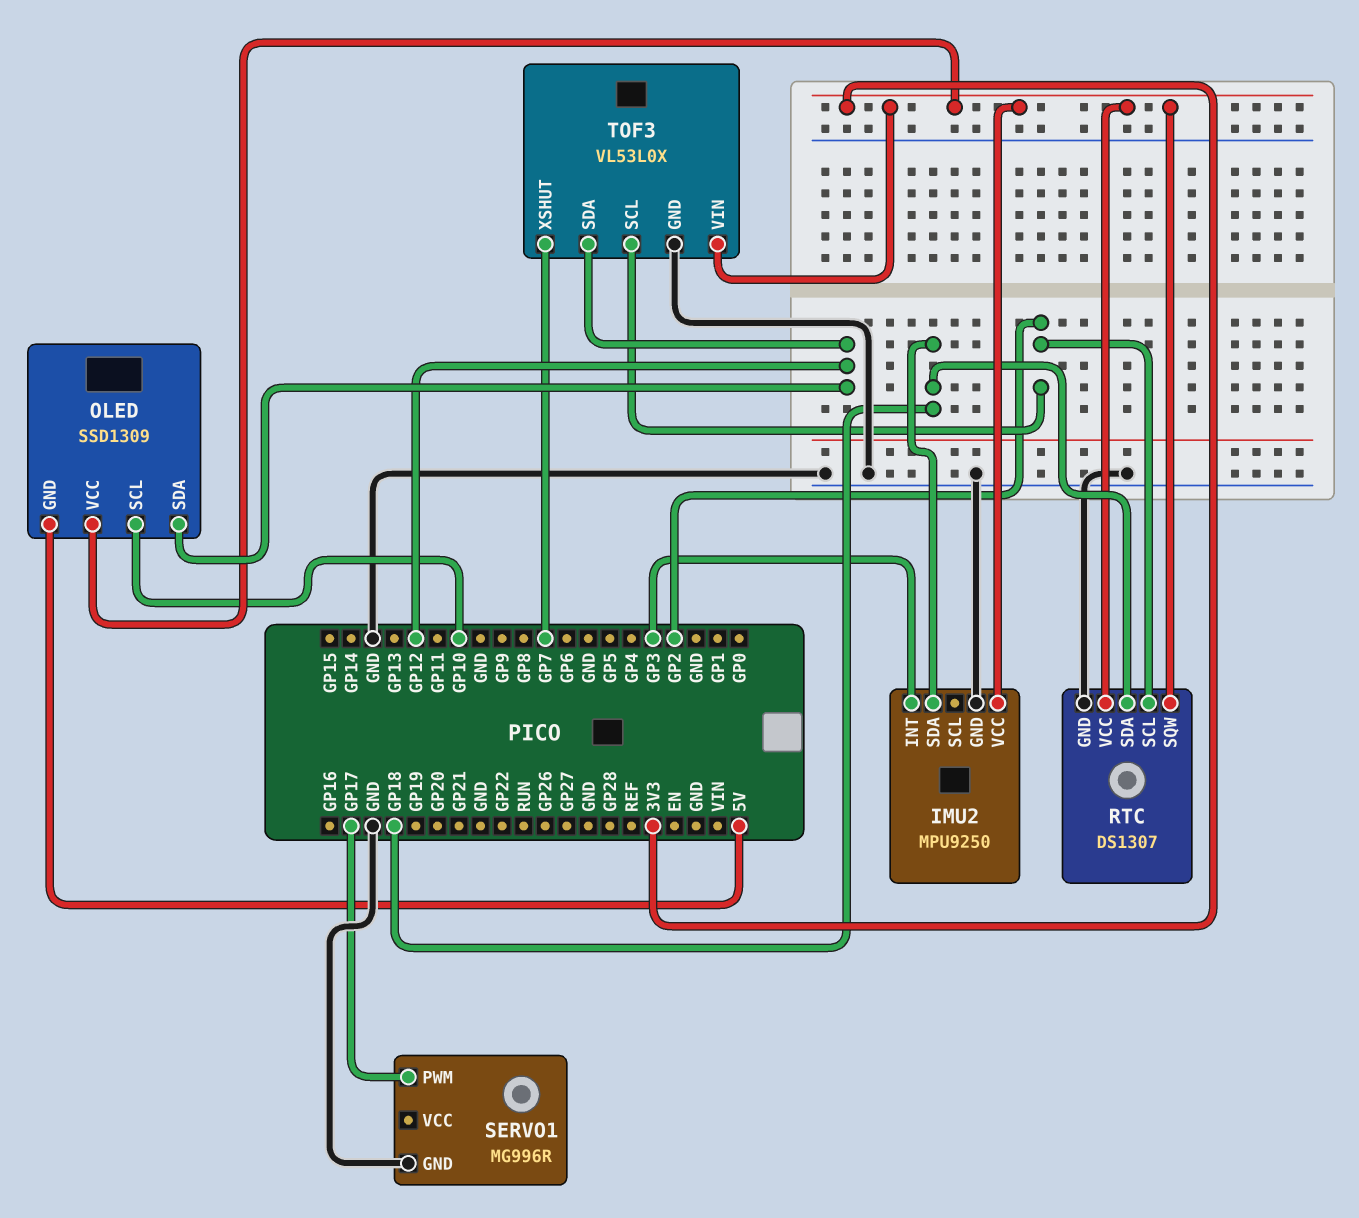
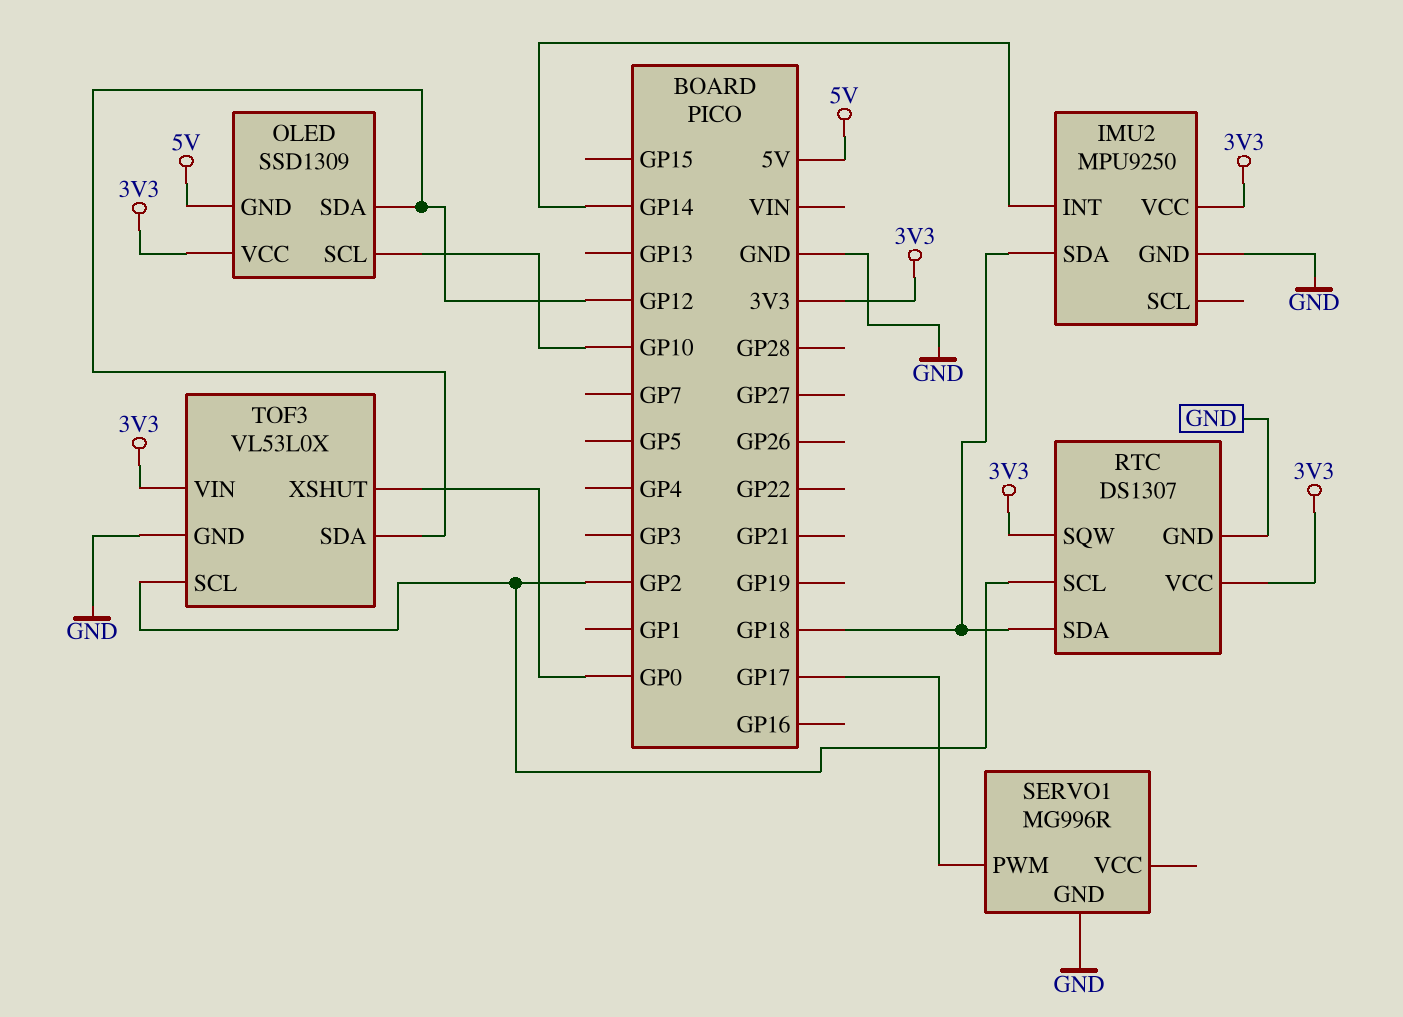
IMU2 pin INT: GP3 -> GP14
TOF3 pin XSHUT: GP7 -> GP0

